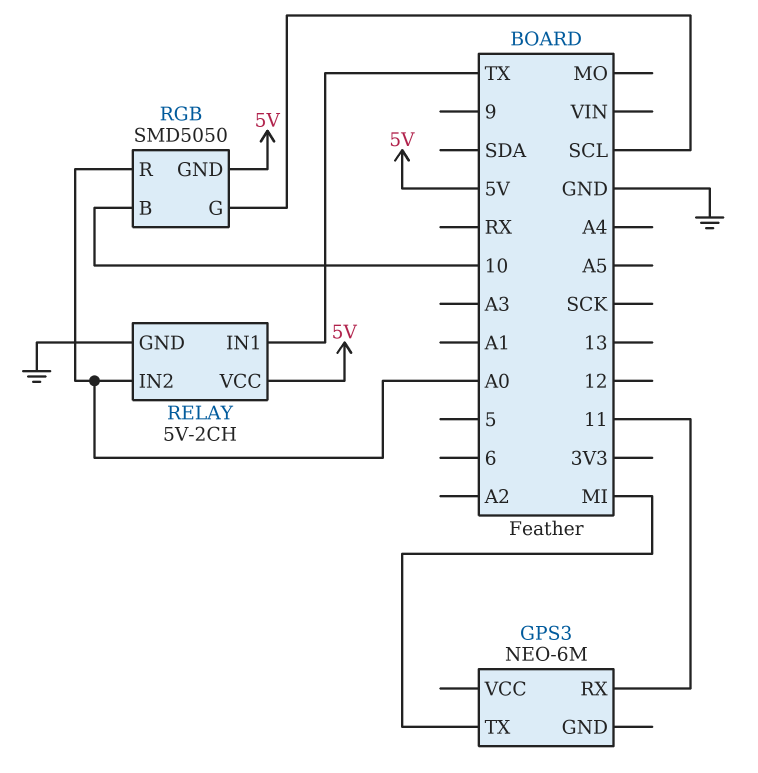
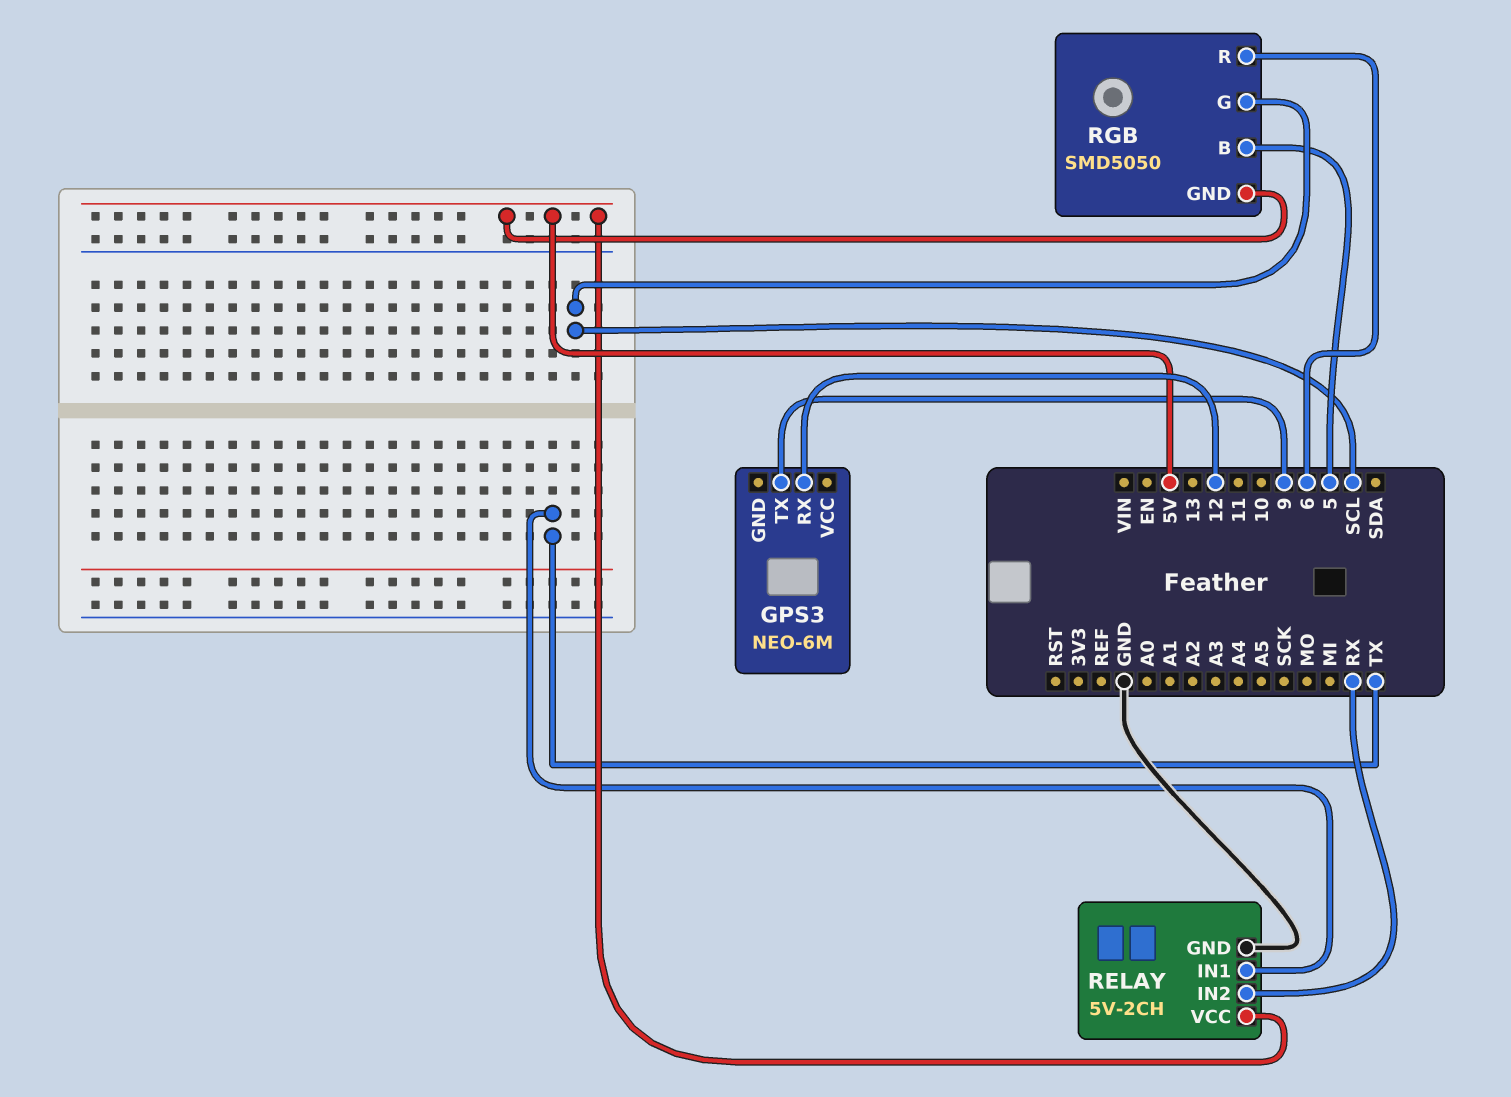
GPS3 pin RX: 11 -> 12
GPS3 pin TX: MI -> 9
RELAY pin IN2: A0 -> RX
RGB pin B: 10 -> 5
RGB pin R: A0 -> 6

